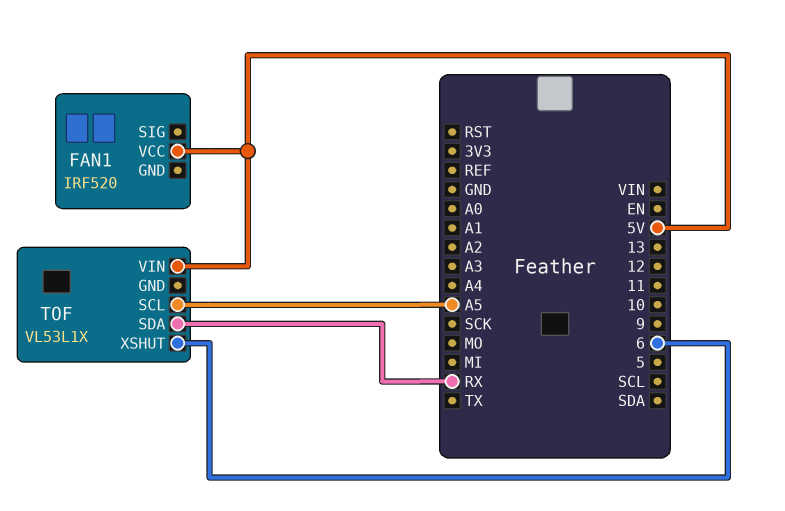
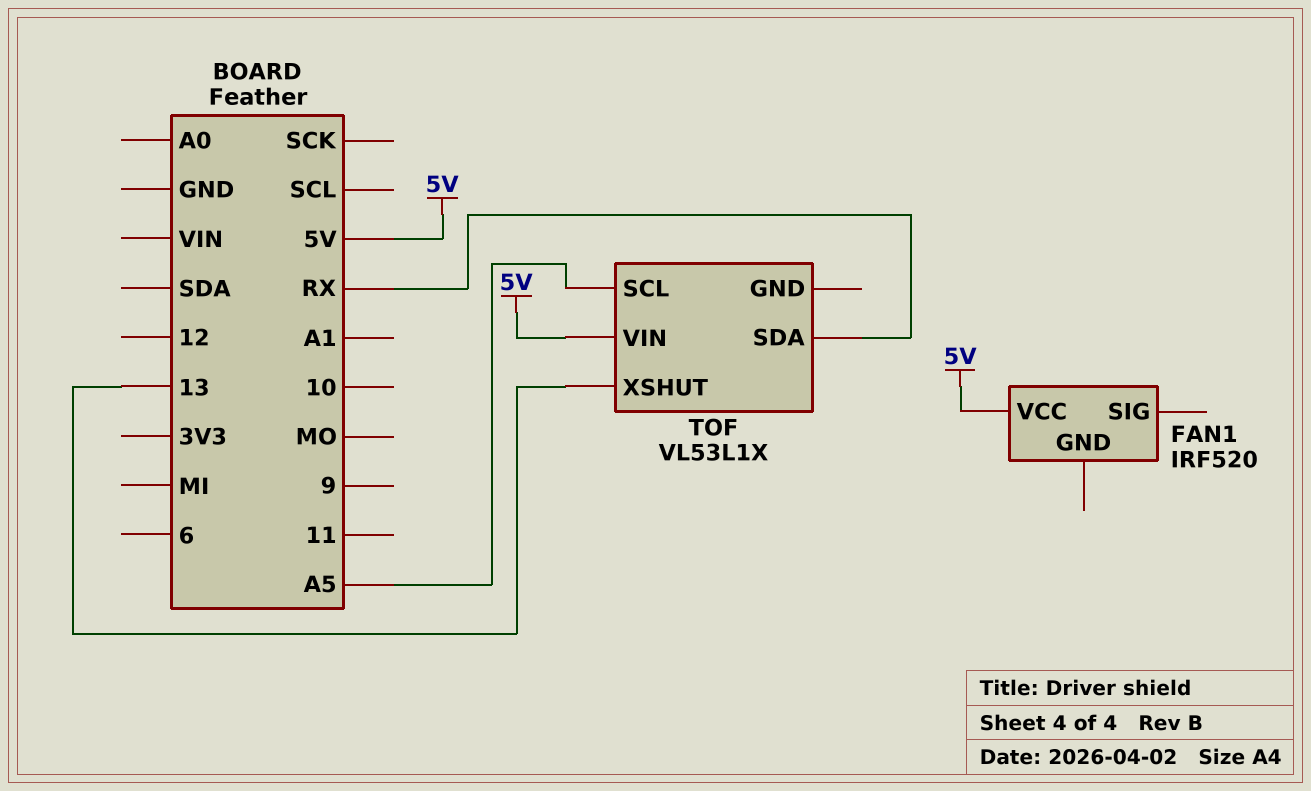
TOF pin XSHUT: 6 -> 13

